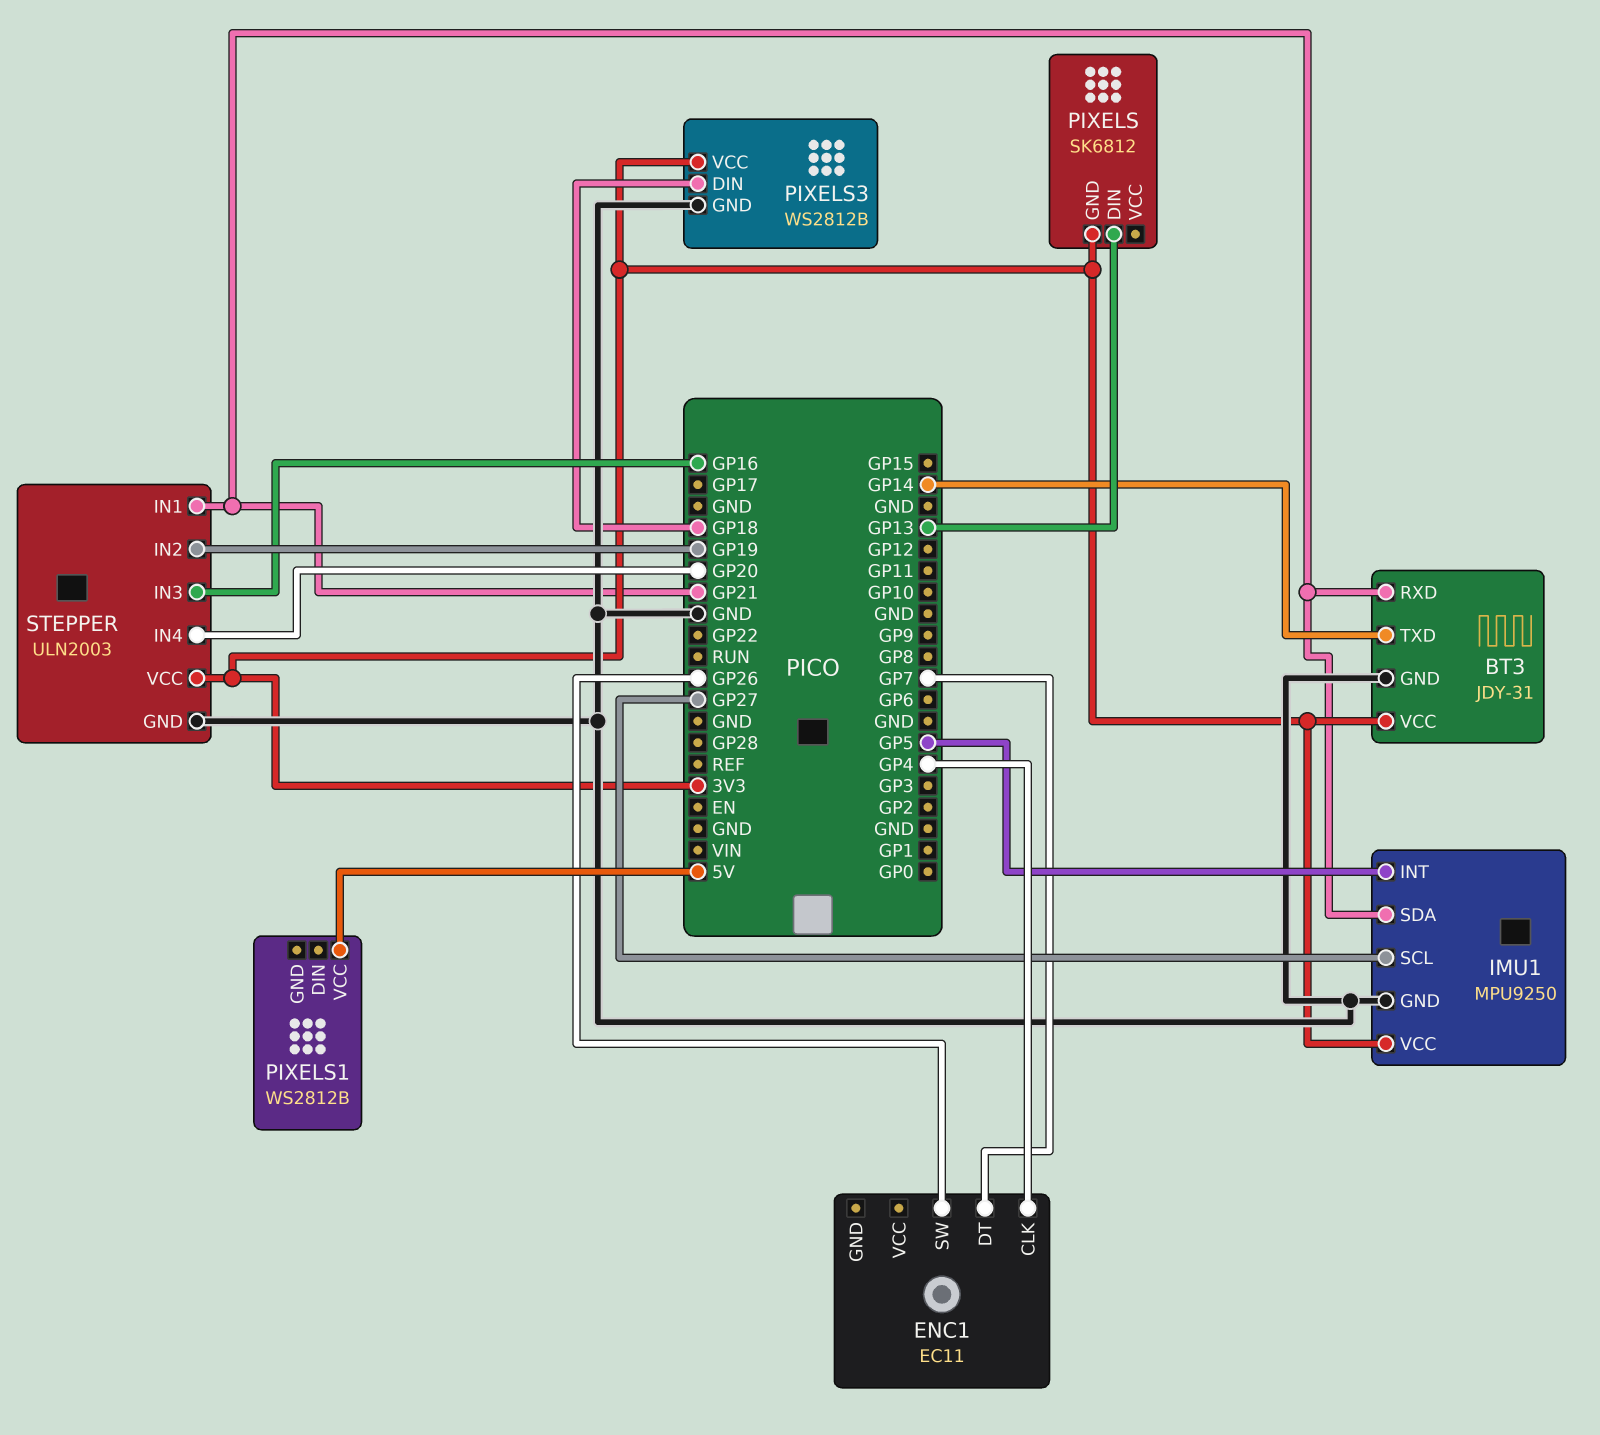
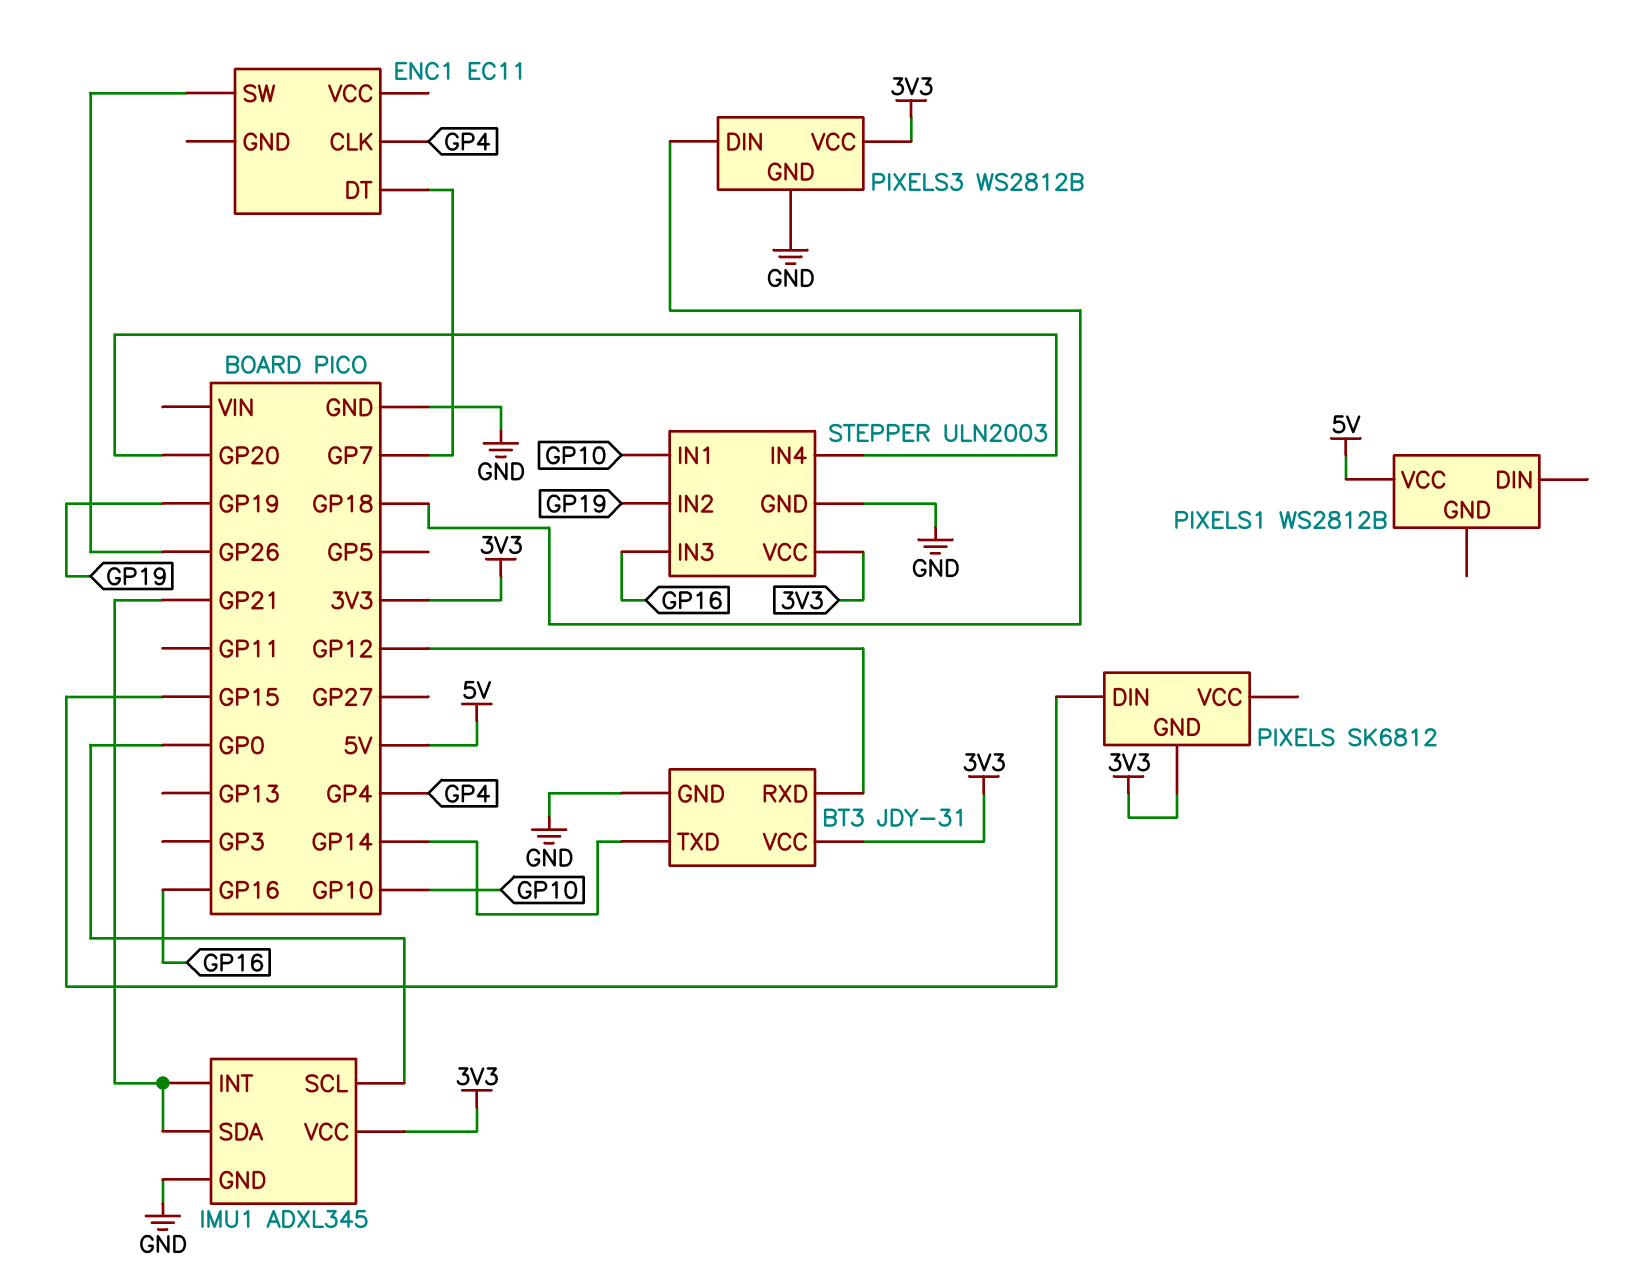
BT3 pin RXD: GP21 -> GP12
IMU1: MPU9250 -> ADXL345
IMU1 pin INT: GP5 -> GP21
IMU1 pin SCL: GP27 -> GP0
PIXELS pin DIN: GP13 -> GP15
STEPPER pin IN1: GP21 -> GP10

